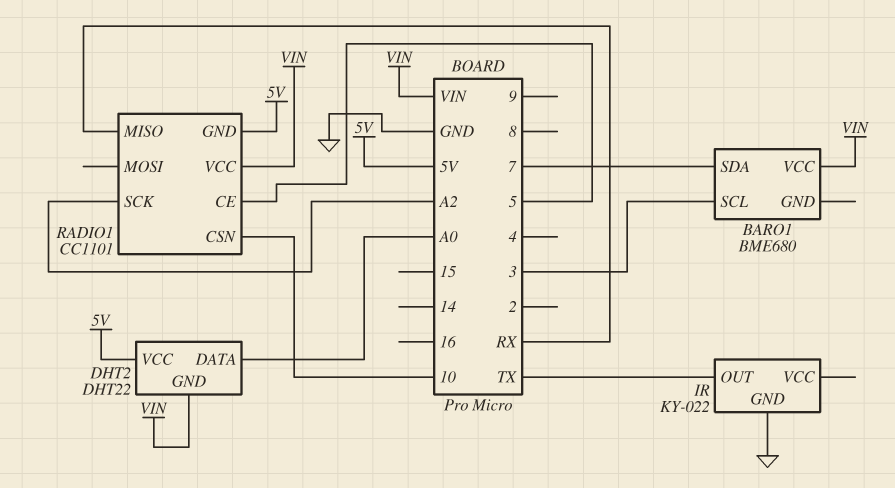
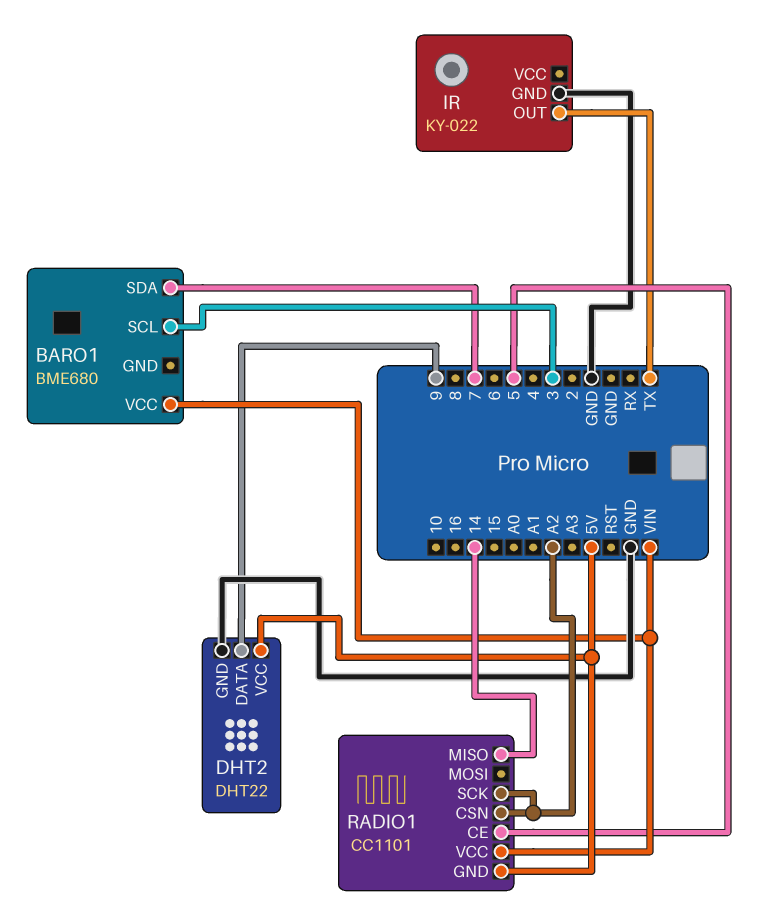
DHT2 pin DATA: A0 -> 9
DHT2 pin GND: VIN -> GND
RADIO1 pin CSN: 10 -> A2
RADIO1 pin MISO: RX -> 14

